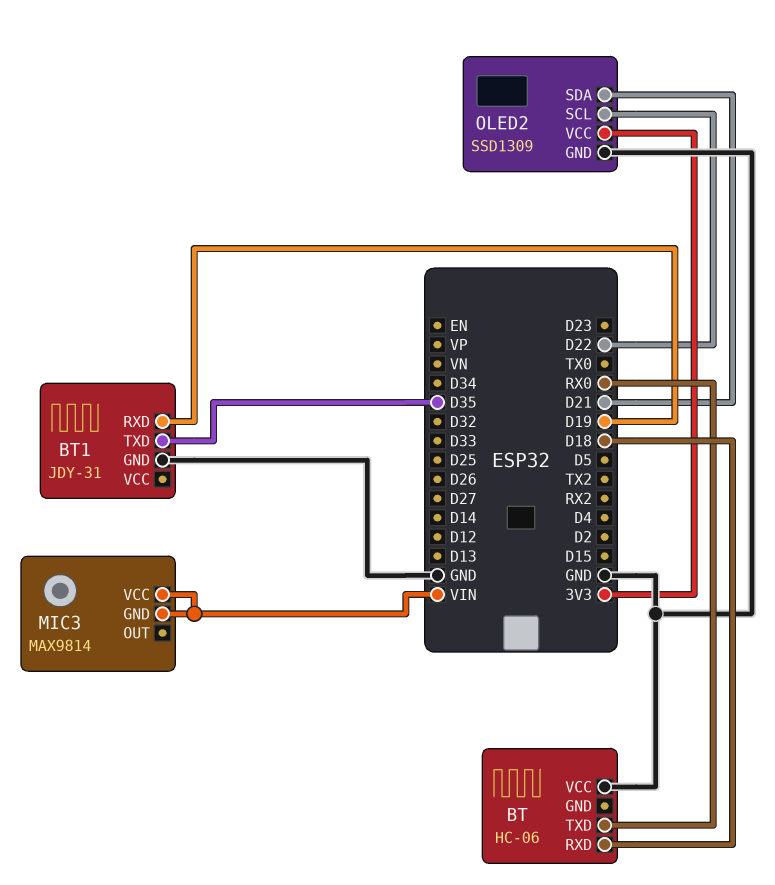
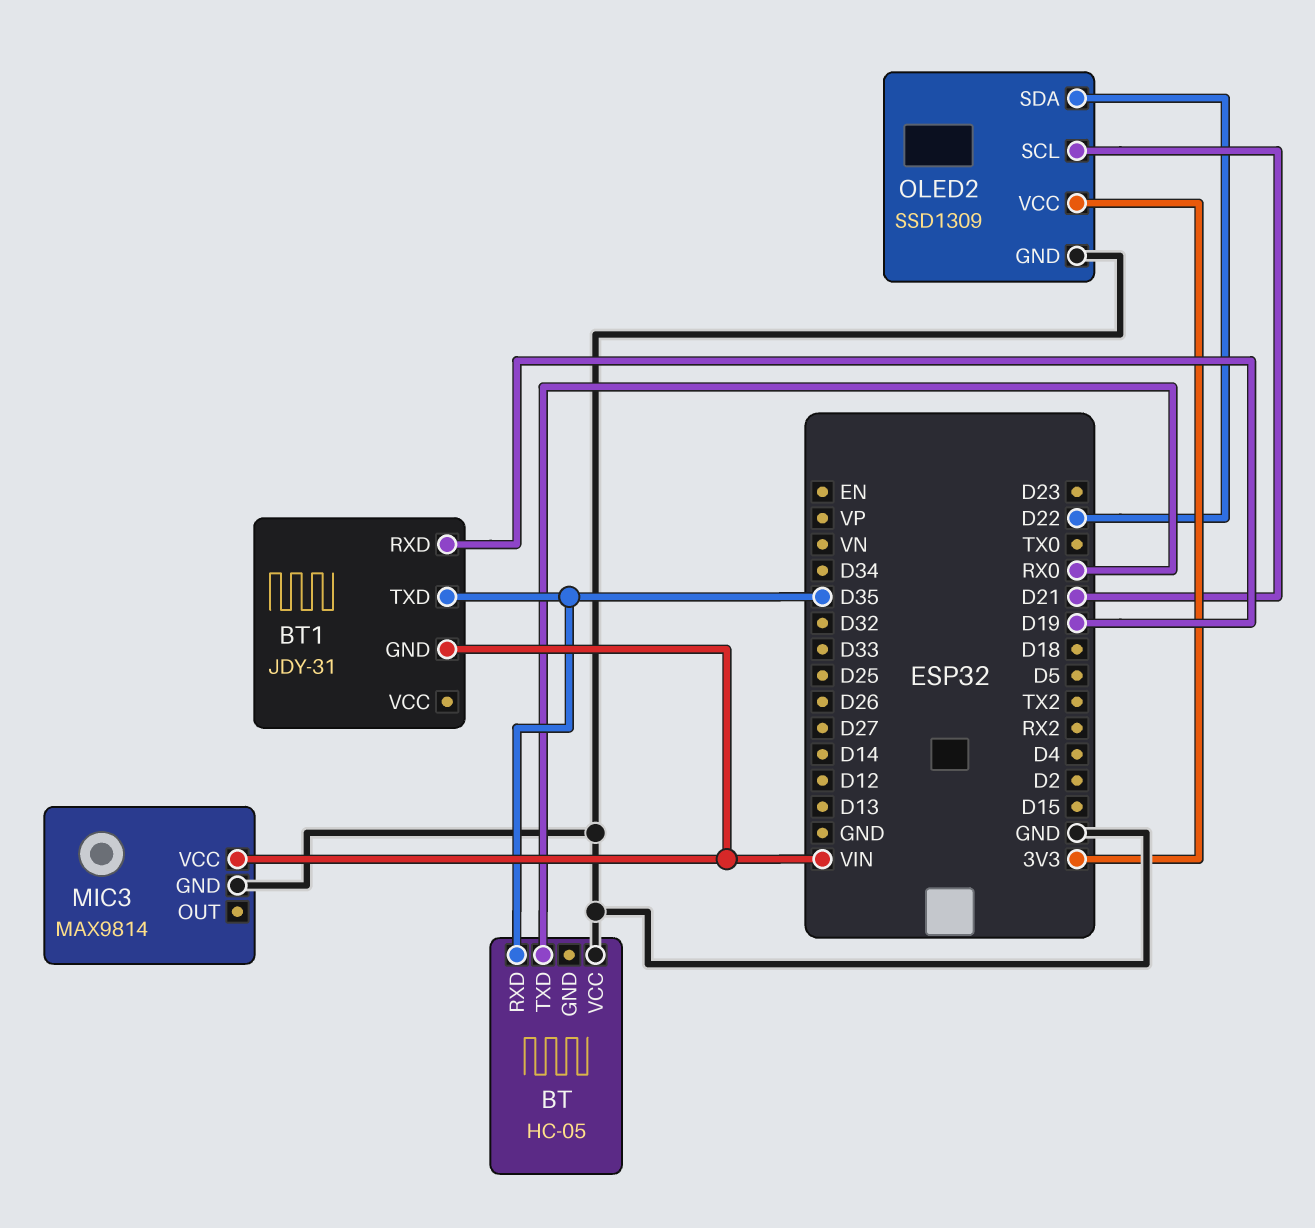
BT: HC-06 -> HC-05
BT pin RXD: D18 -> D35
BT1 pin GND: GND -> VIN
MIC3 pin GND: VIN -> GND
OLED2 pin SCL: D22 -> D21
OLED2 pin SDA: D21 -> D22

